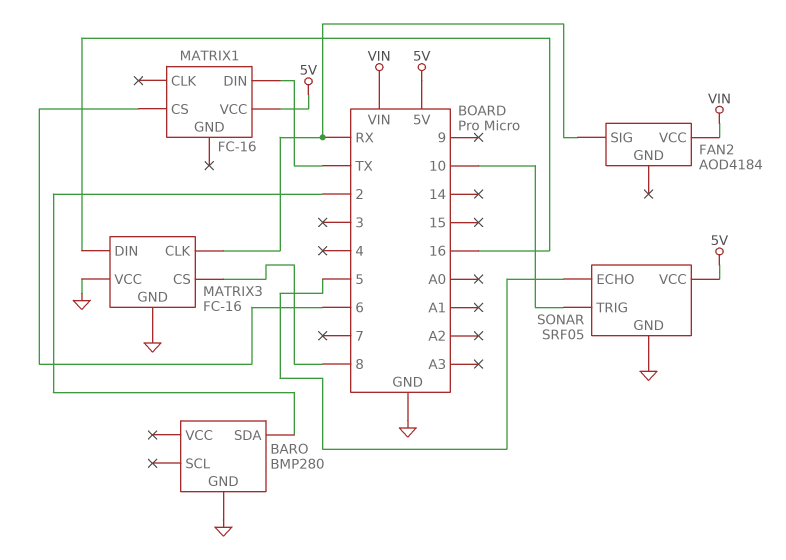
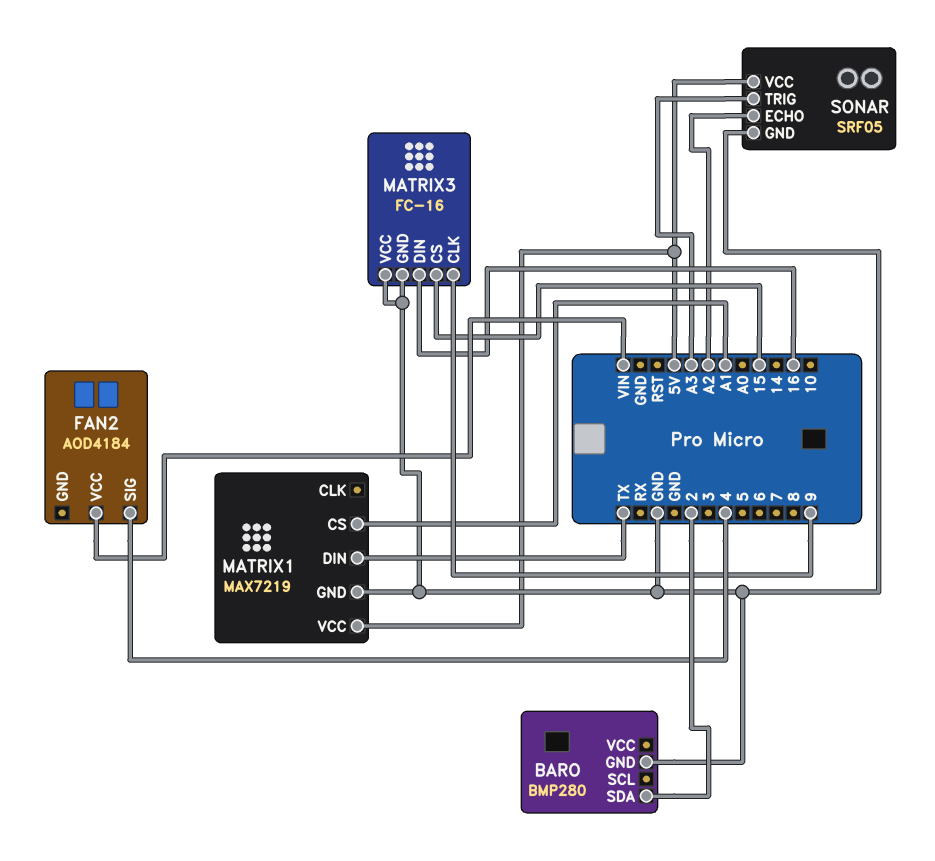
FAN2 pin SIG: RX -> 4
MATRIX1: FC-16 -> MAX7219
MATRIX1 pin CS: 6 -> A1
MATRIX1 pin GND: none -> GND
MATRIX3 pin CLK: RX -> 9
MATRIX3 pin CS: 8 -> 15
SONAR pin ECHO: 5 -> A2
SONAR pin TRIG: 10 -> A3

